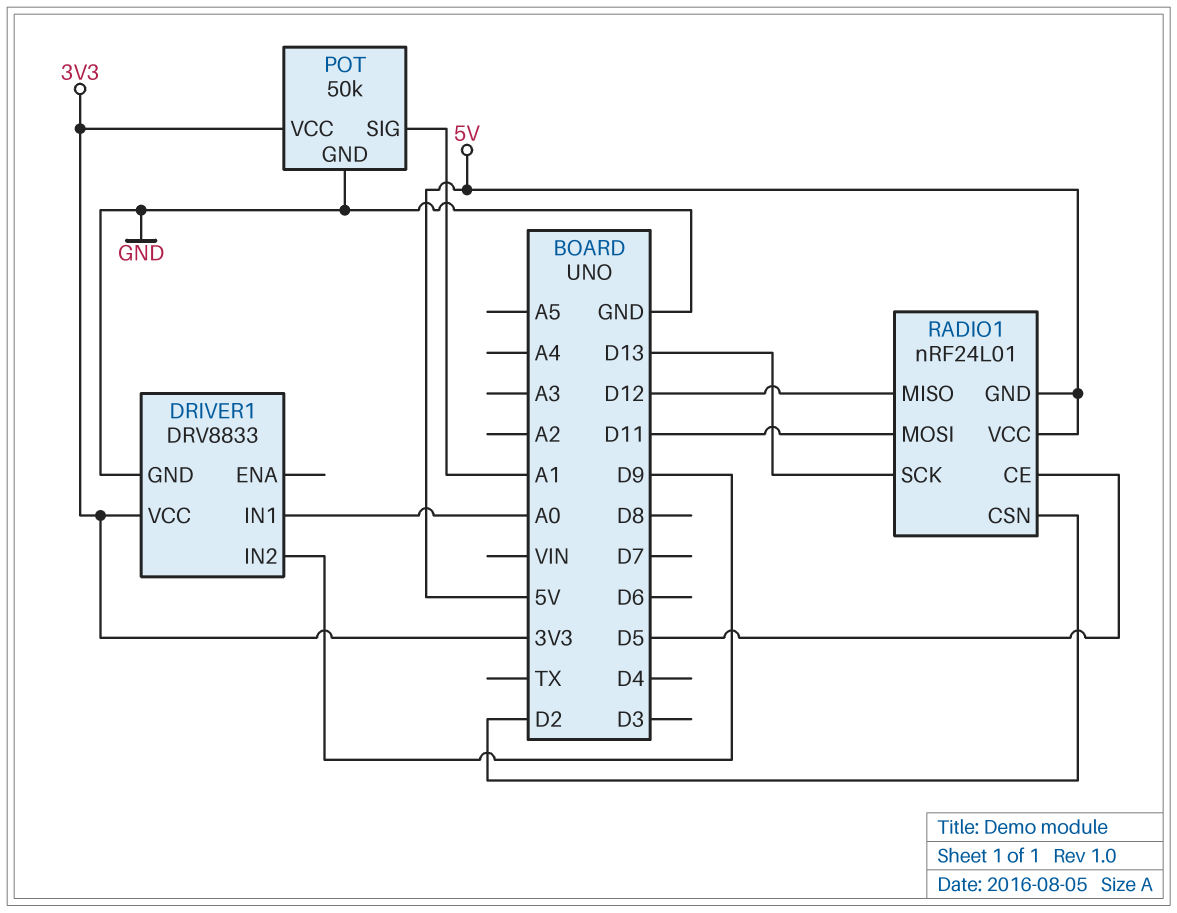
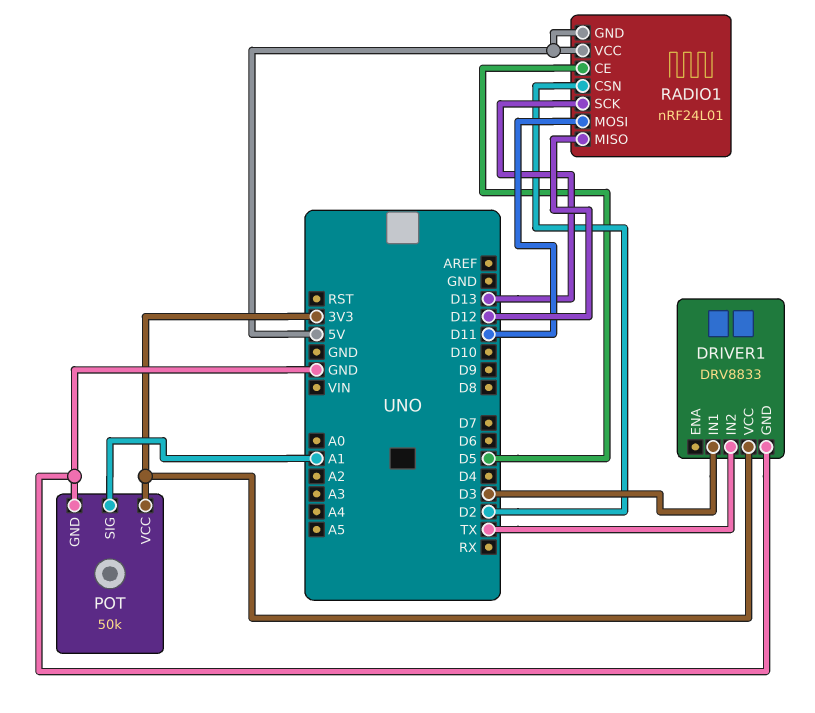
DRIVER1 pin IN1: A0 -> D3
DRIVER1 pin IN2: D9 -> TX

